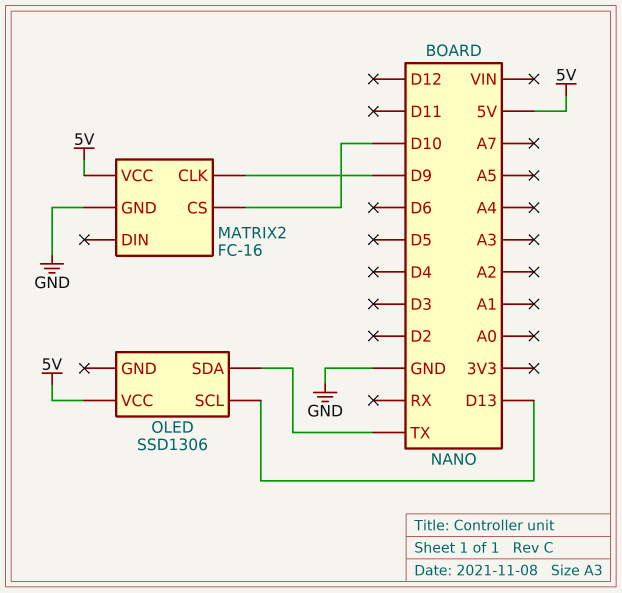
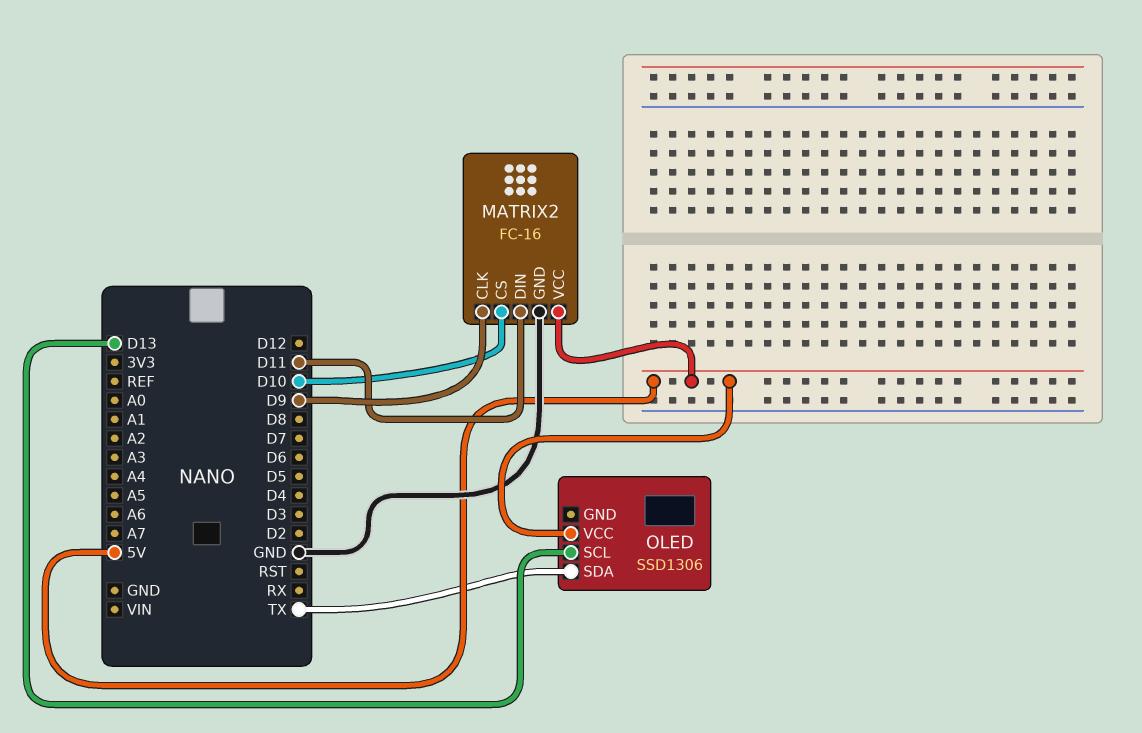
MATRIX2 pin DIN: none -> D11

